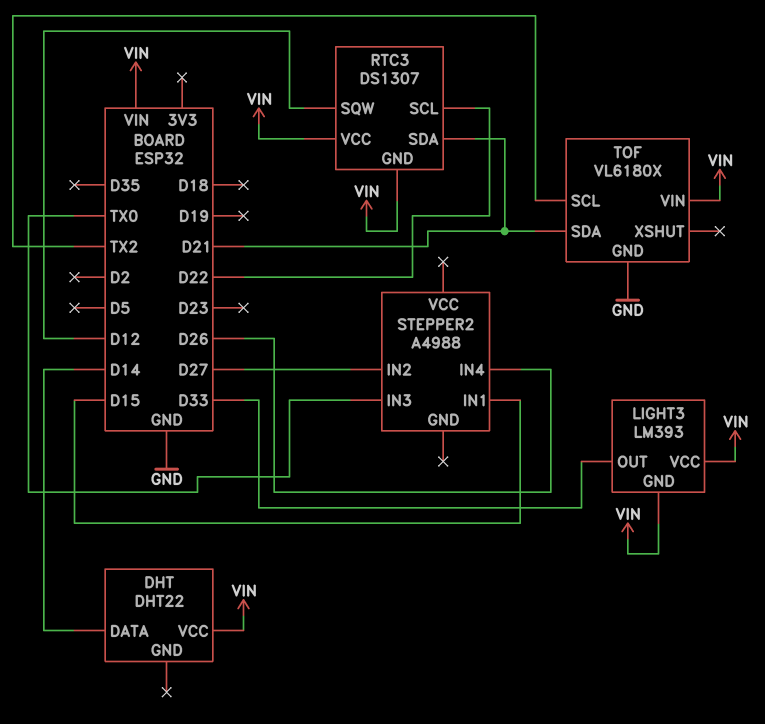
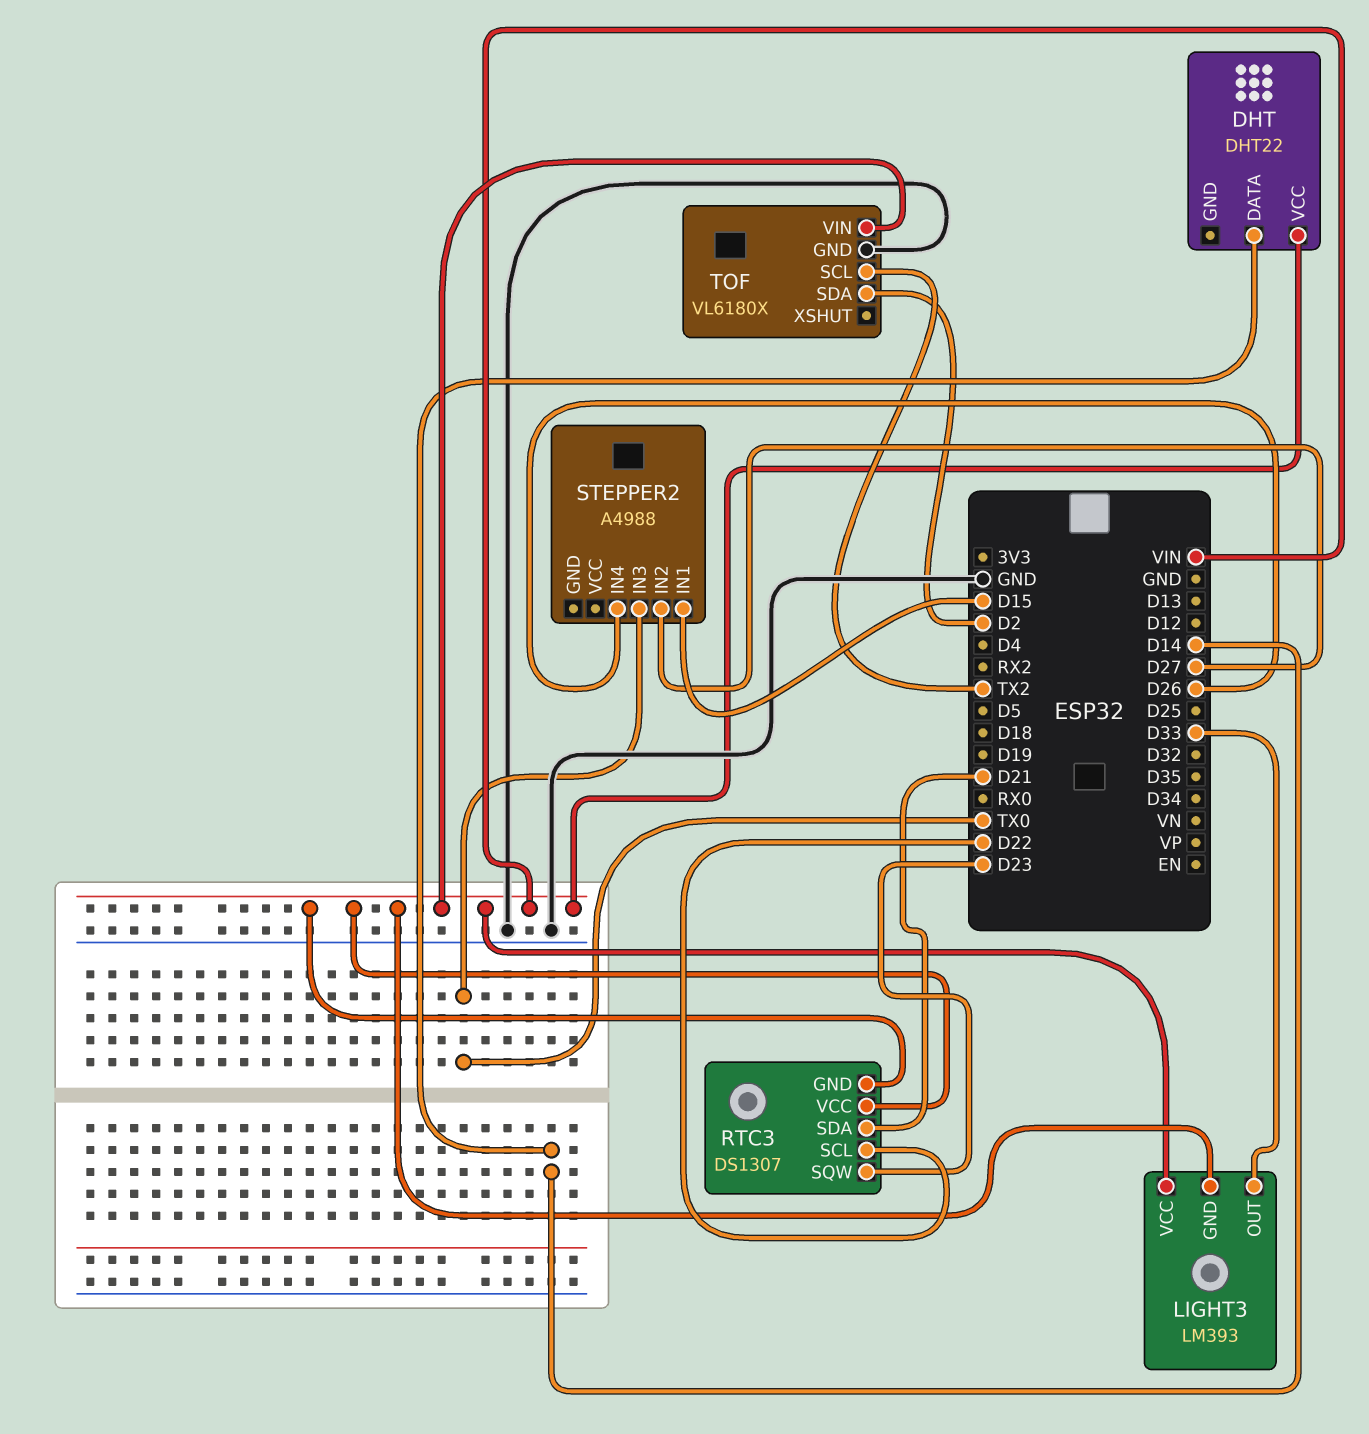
RTC3 pin SQW: D12 -> D23
TOF pin SDA: D21 -> D2

